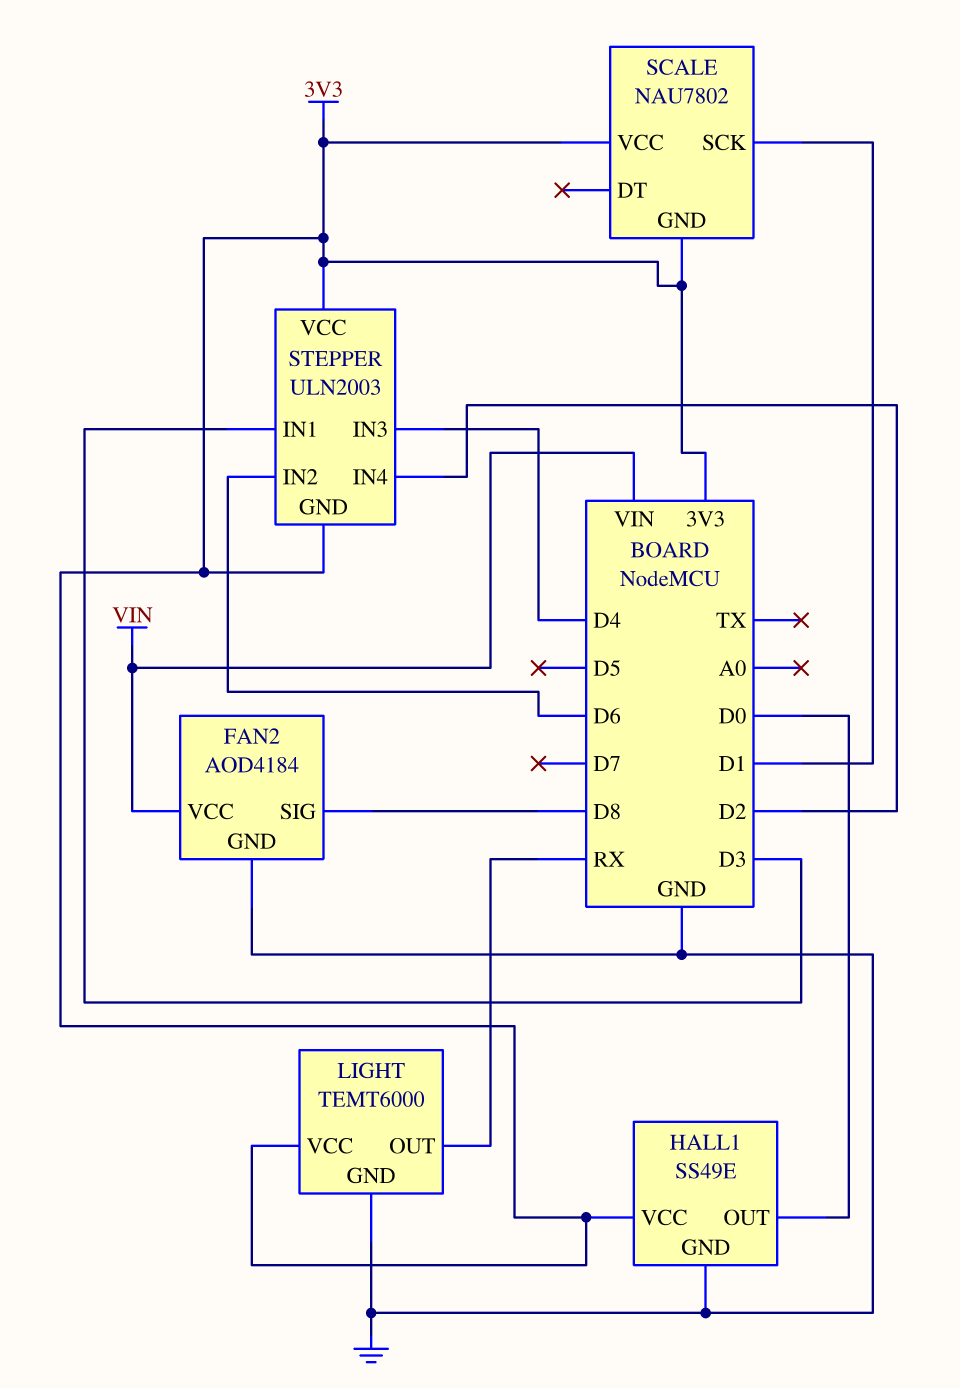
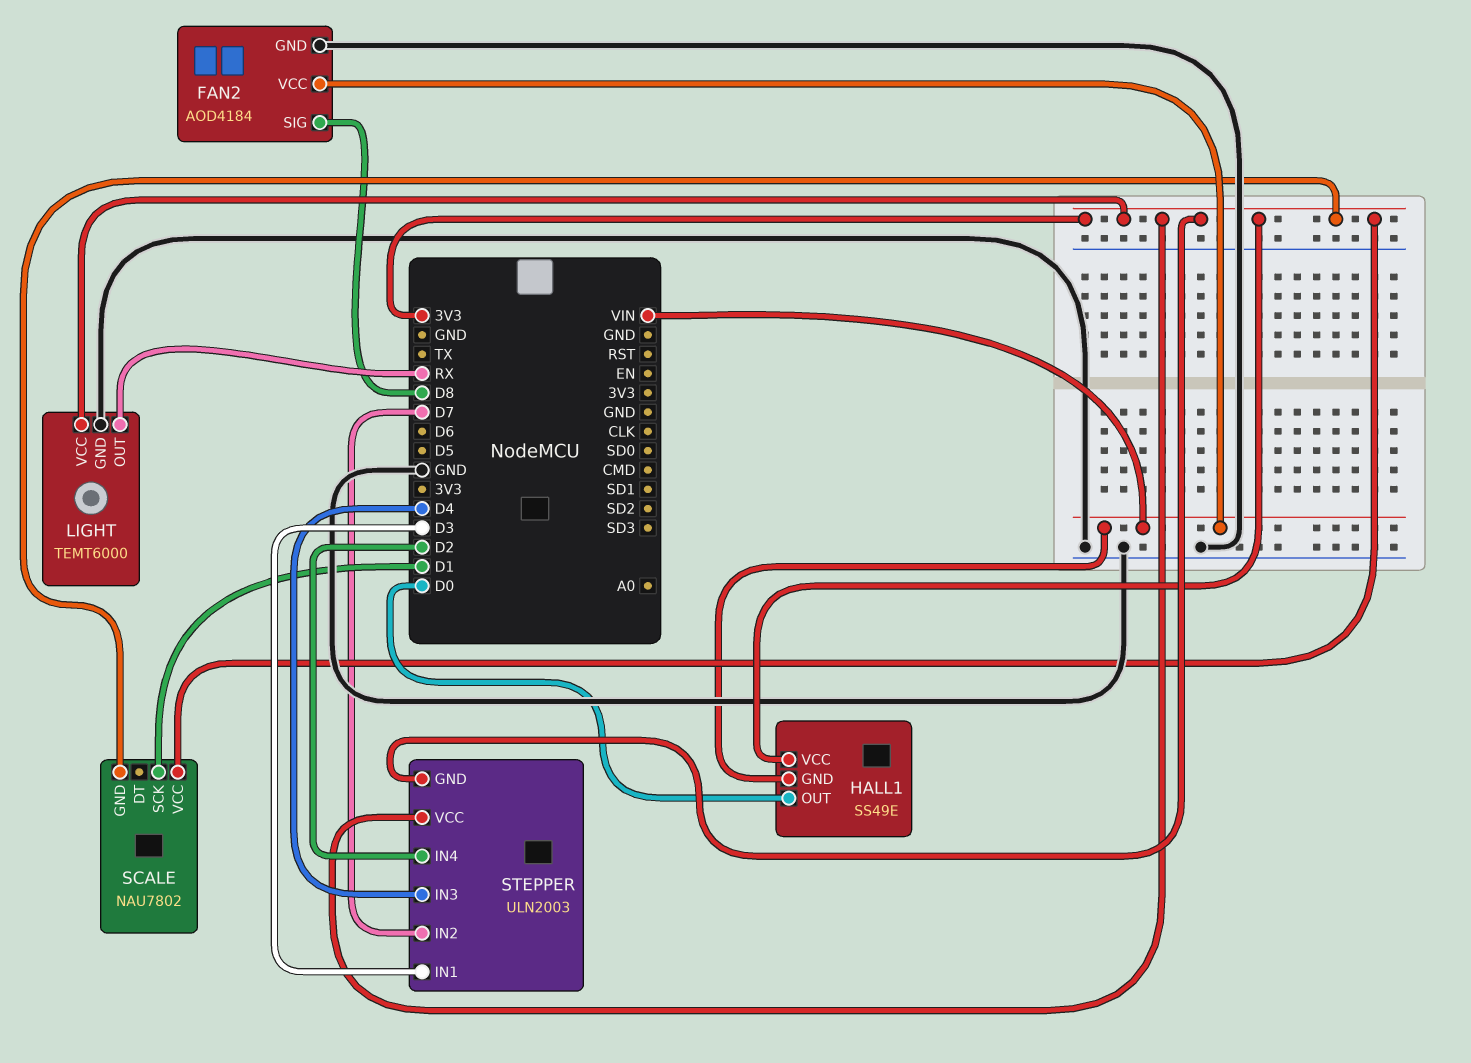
HALL1 pin GND: GND -> VIN
STEPPER pin IN2: D6 -> D7

